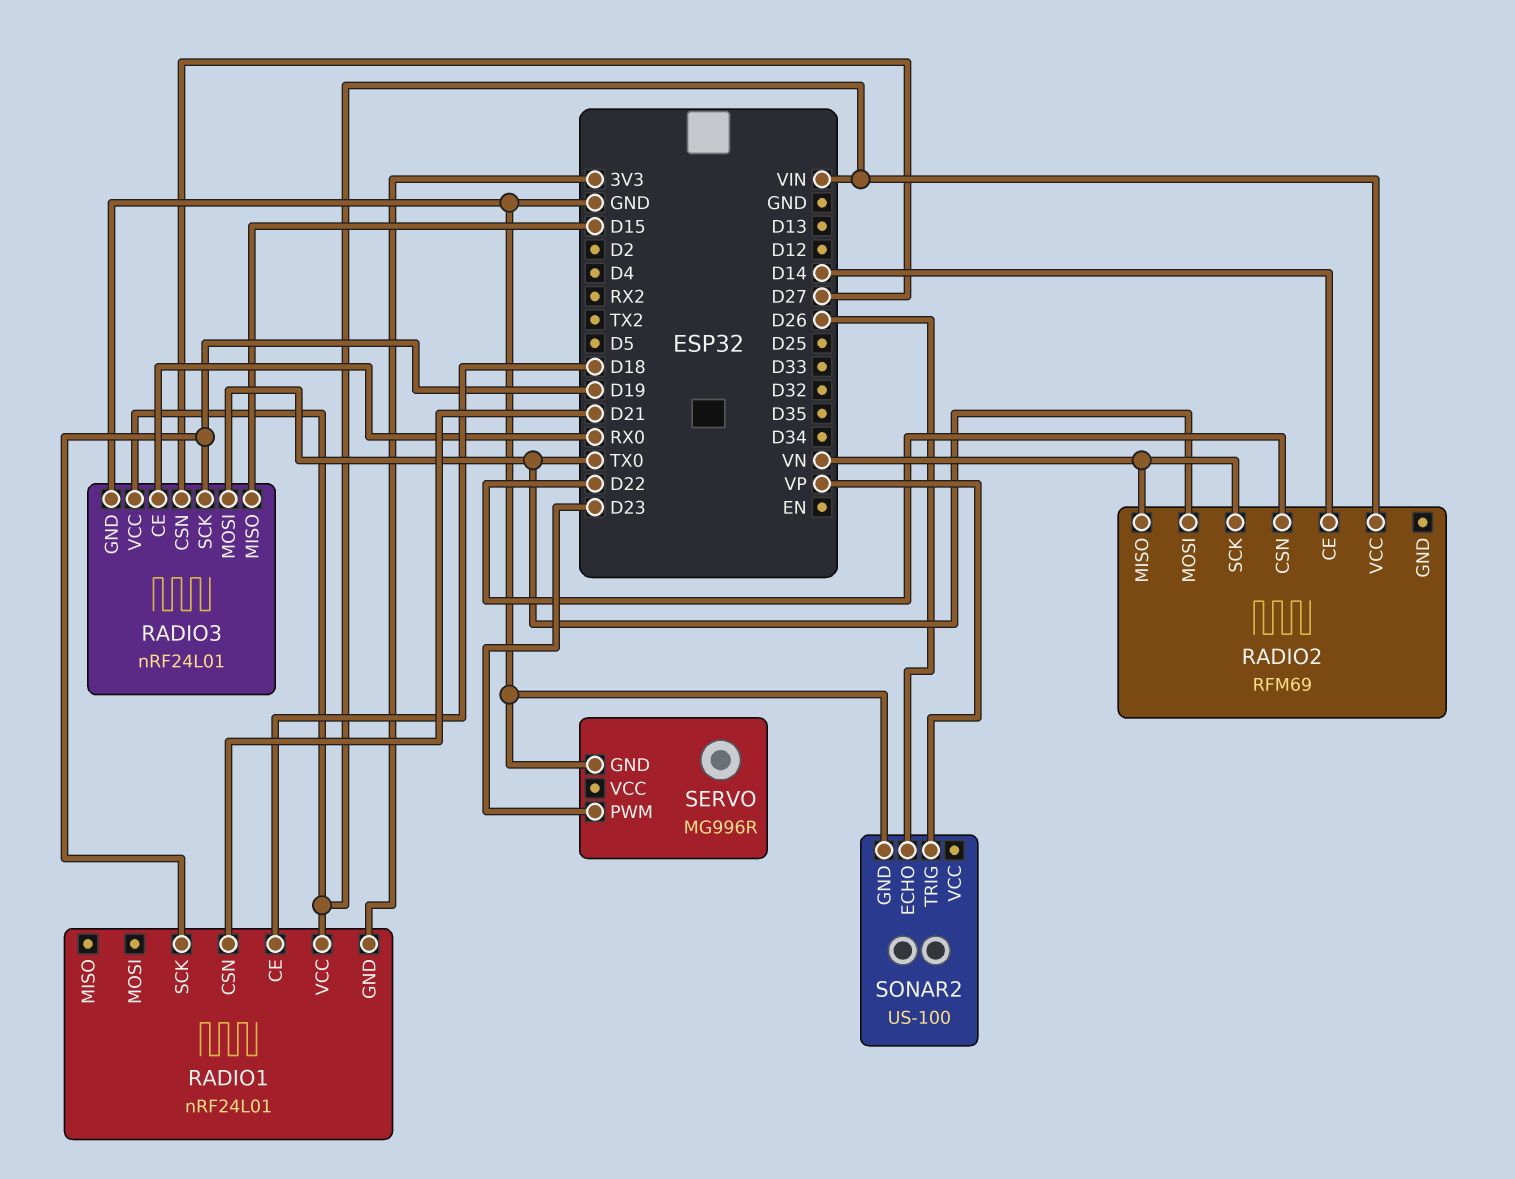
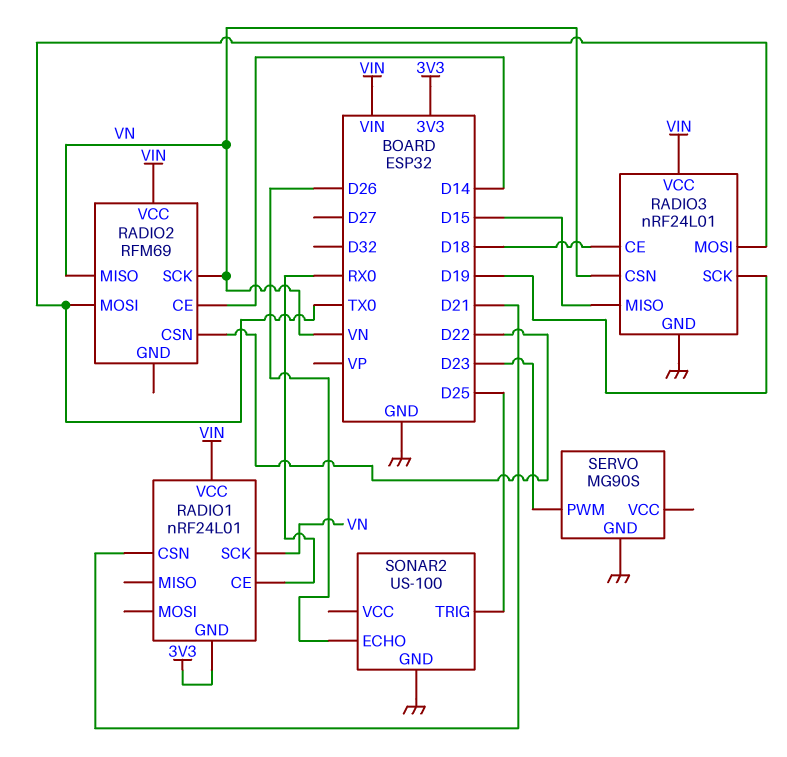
RADIO1 pin CE: D18 -> RX0
RADIO1 pin SCK: D19 -> VN
RADIO3 pin CE: RX0 -> D18
RADIO3 pin CSN: D27 -> VN
SERVO: MG996R -> MG90S
SONAR2 pin TRIG: VP -> D25

